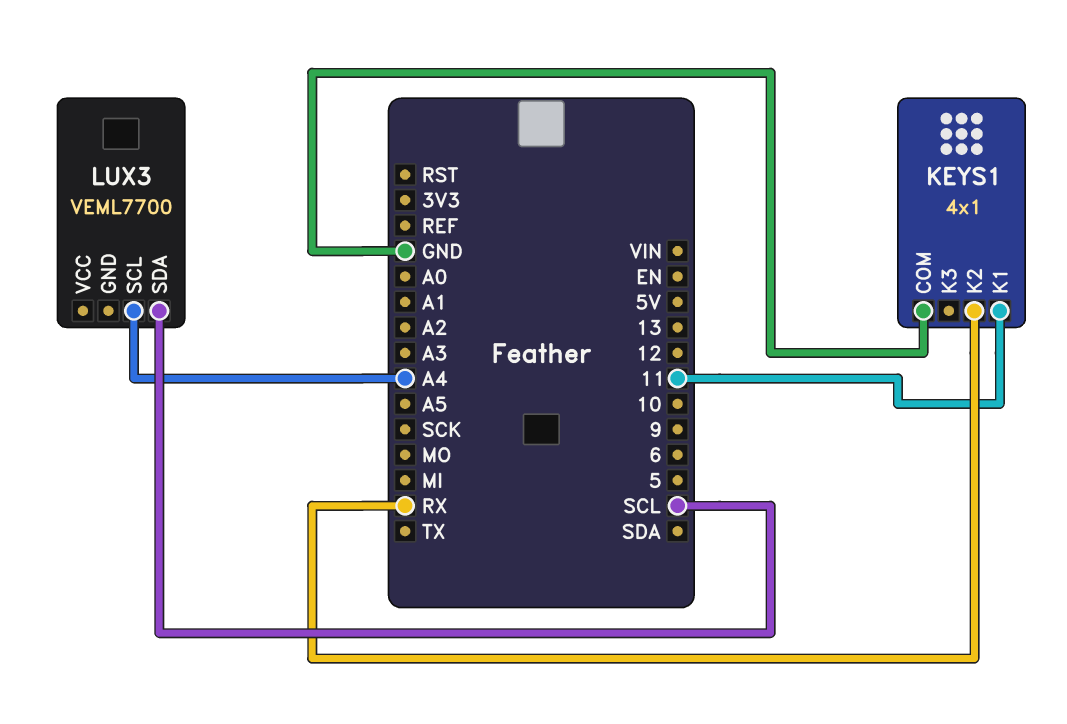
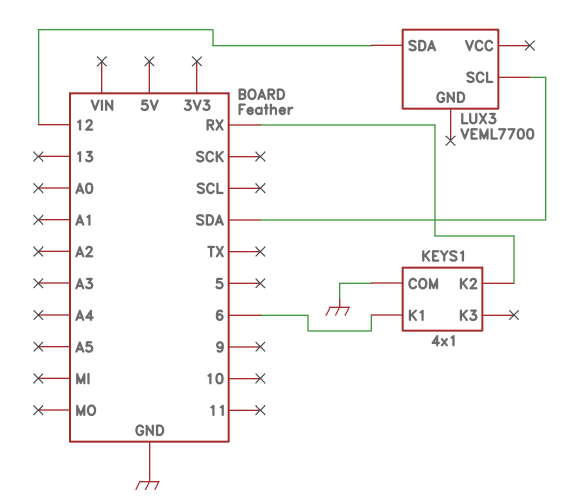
KEYS1 pin K1: 11 -> 6
LUX3 pin SCL: A4 -> SDA
LUX3 pin SDA: SCL -> 12

